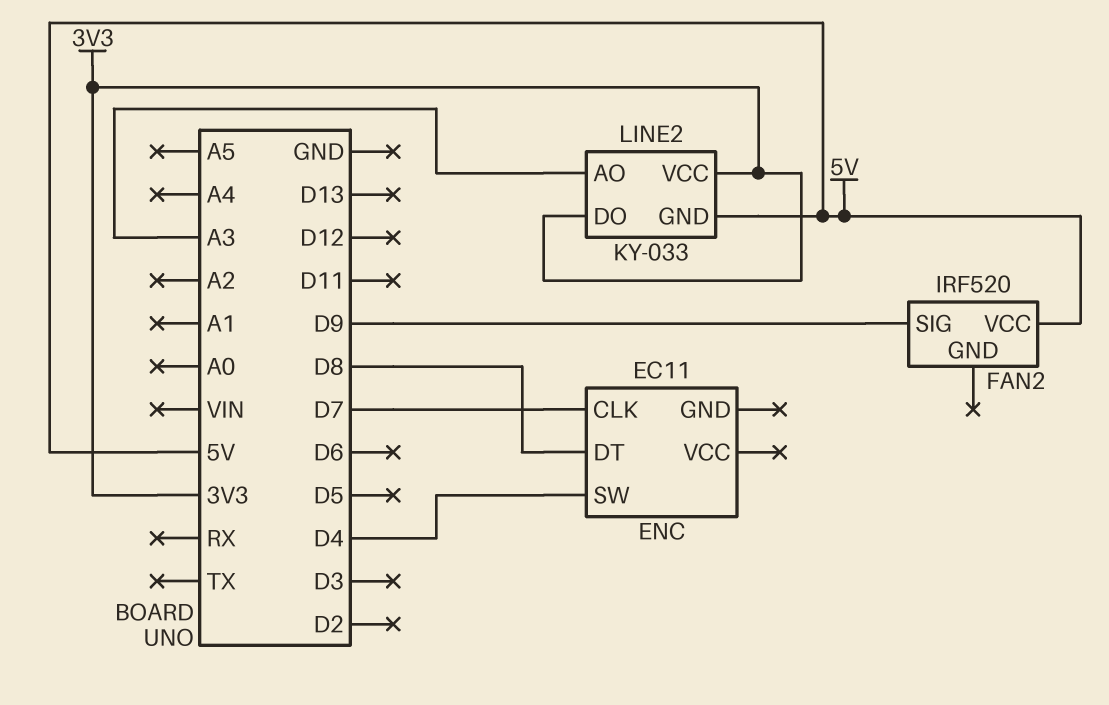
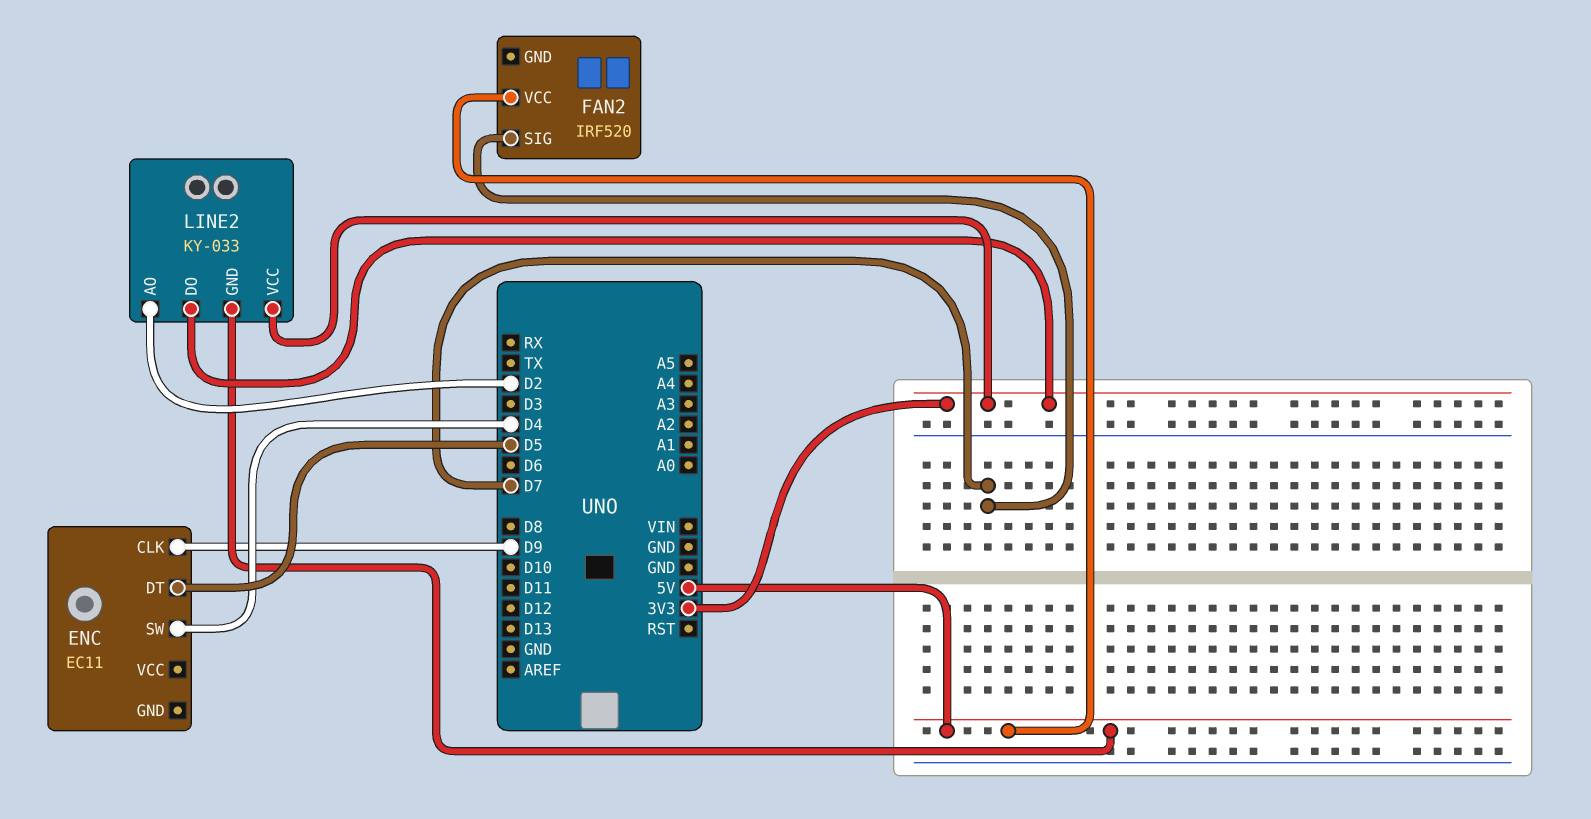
ENC pin CLK: D7 -> D9
ENC pin DT: D8 -> D5
FAN2 pin SIG: D9 -> D7
LINE2 pin AO: A3 -> D2

